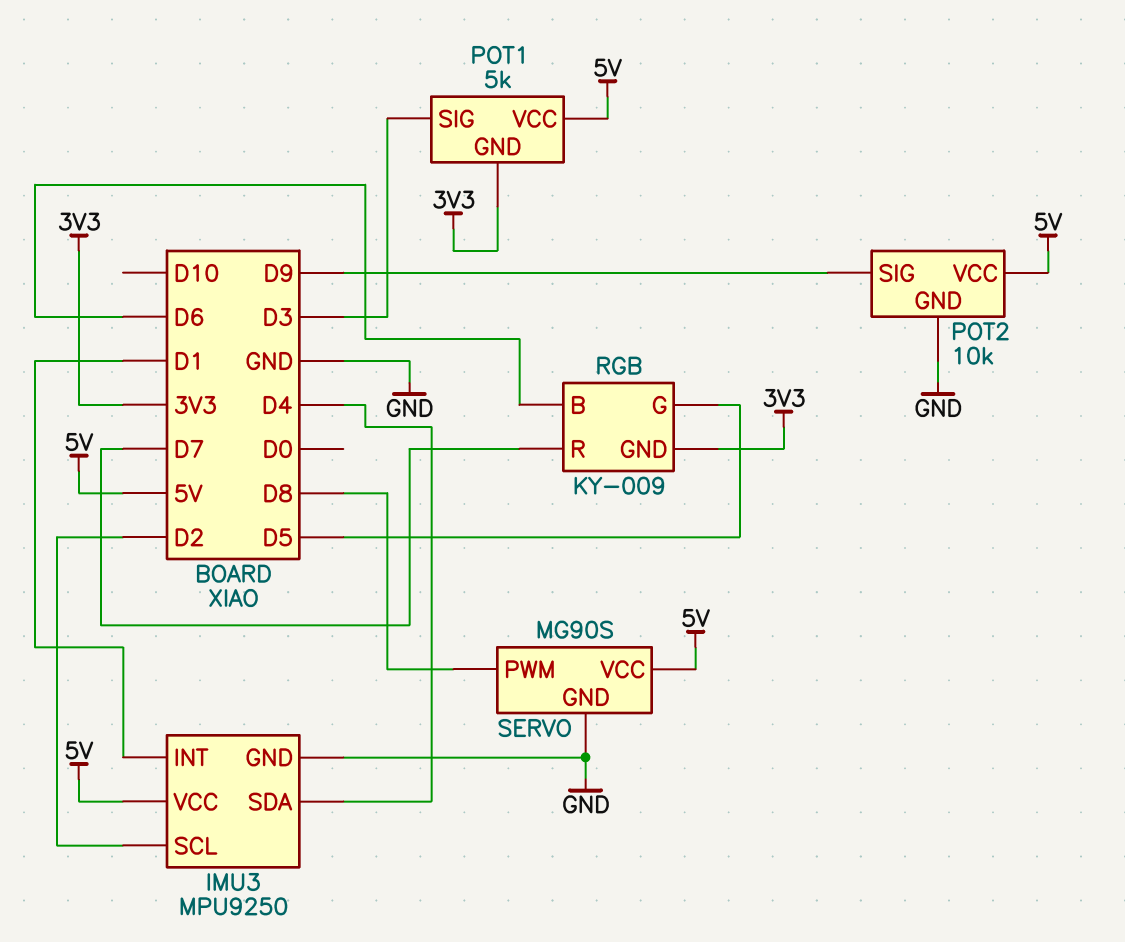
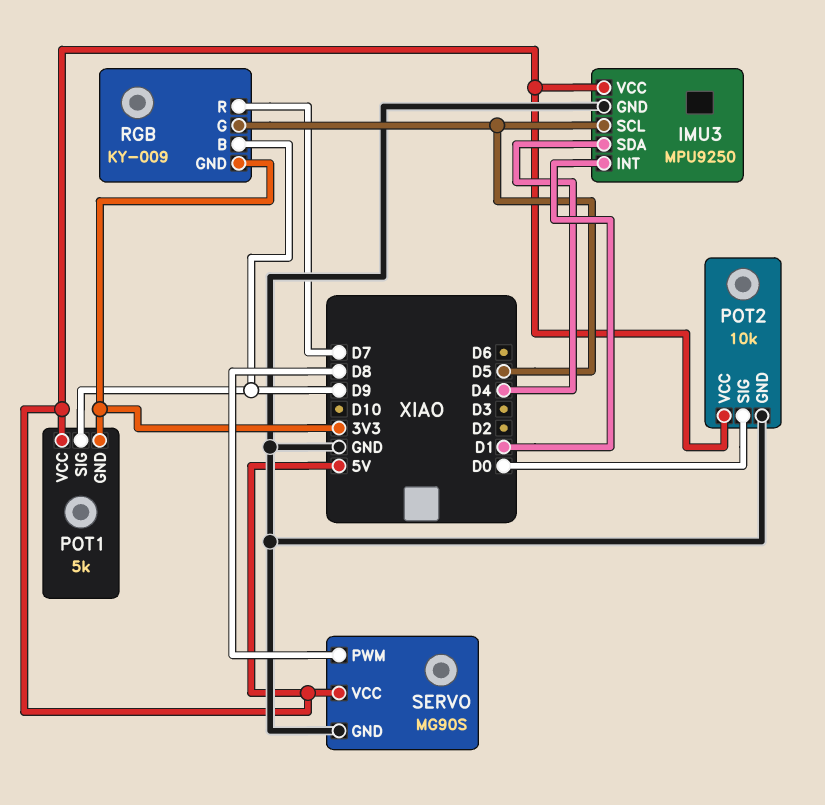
IMU3 pin SCL: D2 -> D5
POT1 pin SIG: D3 -> D9
POT2 pin SIG: D9 -> D0
RGB pin B: D6 -> D9

